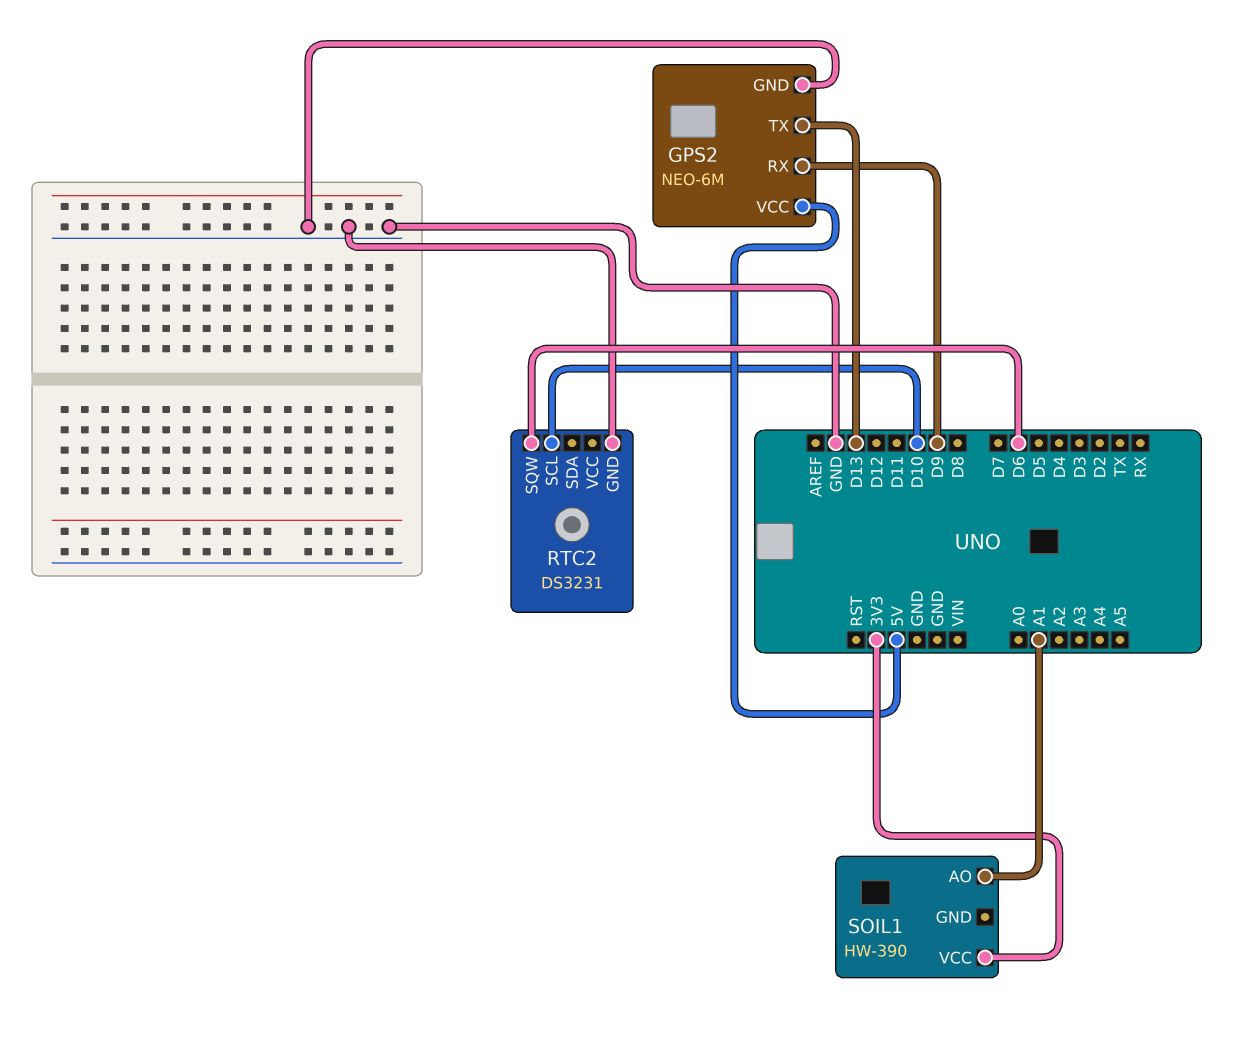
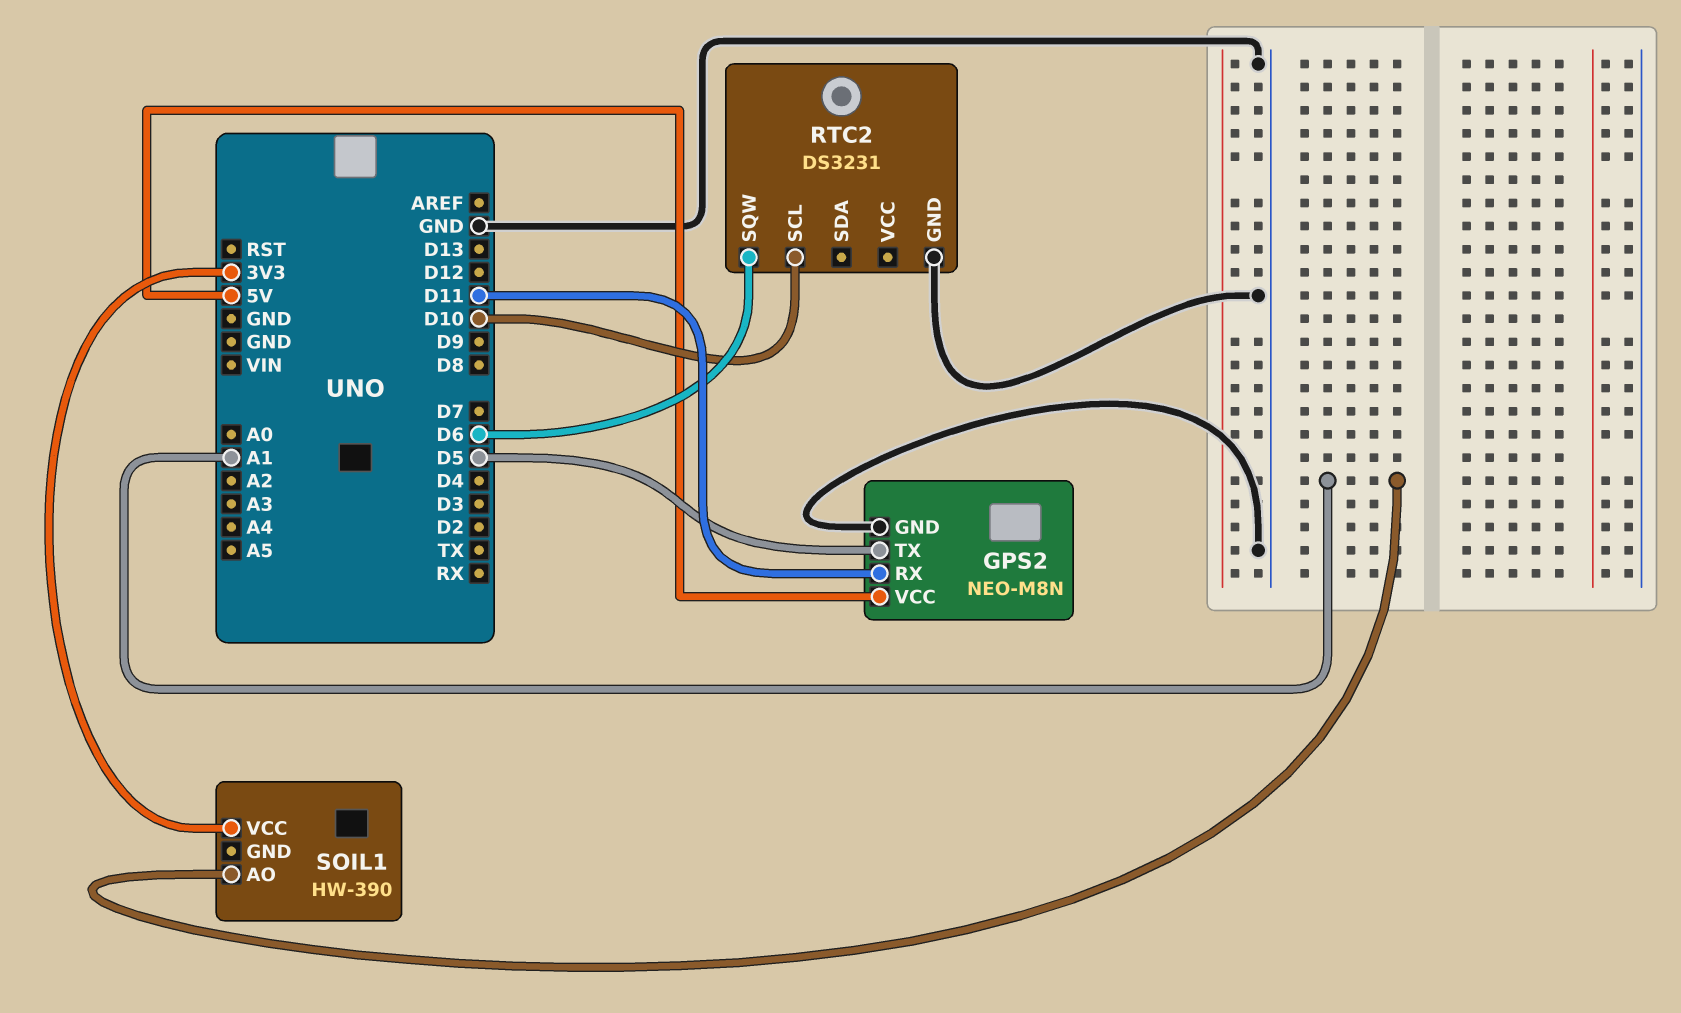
GPS2: NEO-6M -> NEO-M8N
GPS2 pin RX: D9 -> D11
GPS2 pin TX: D13 -> D5

